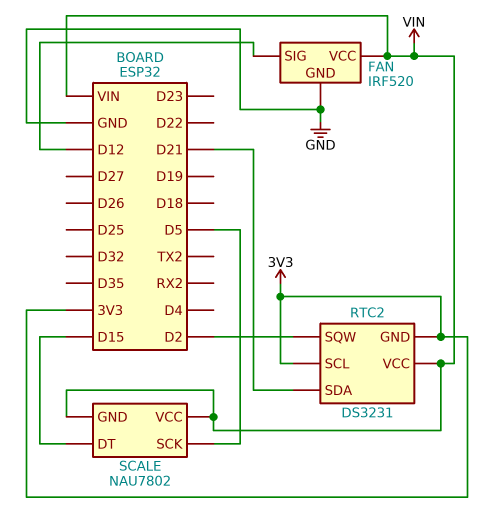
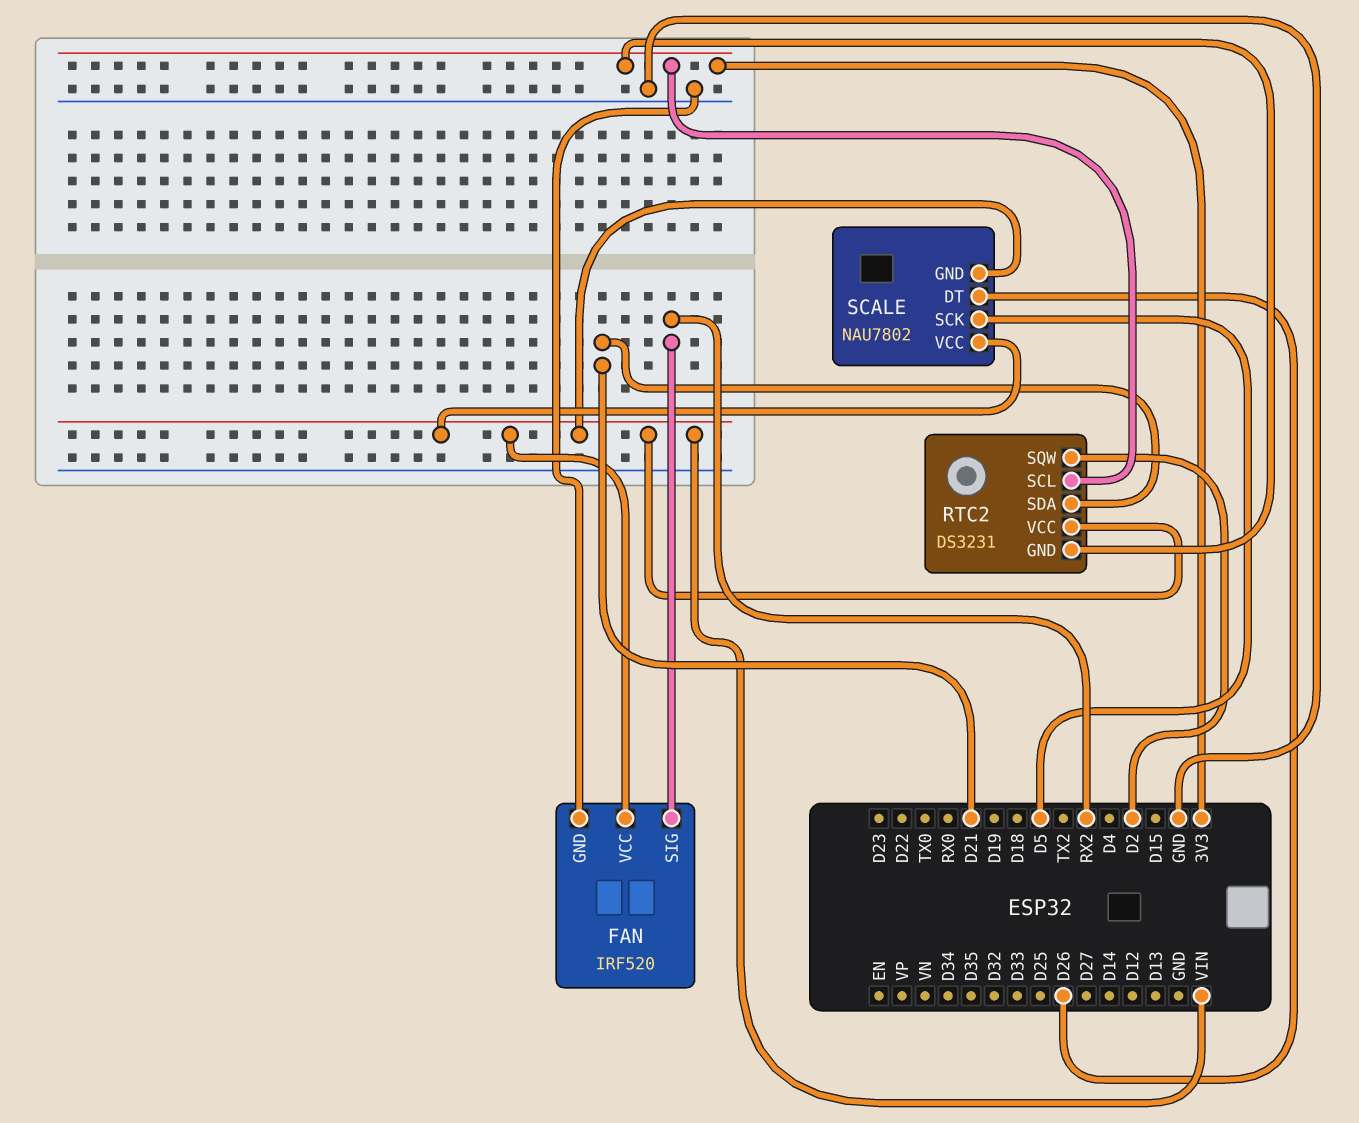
FAN pin SIG: D12 -> RX2
SCALE pin DT: D15 -> D26

